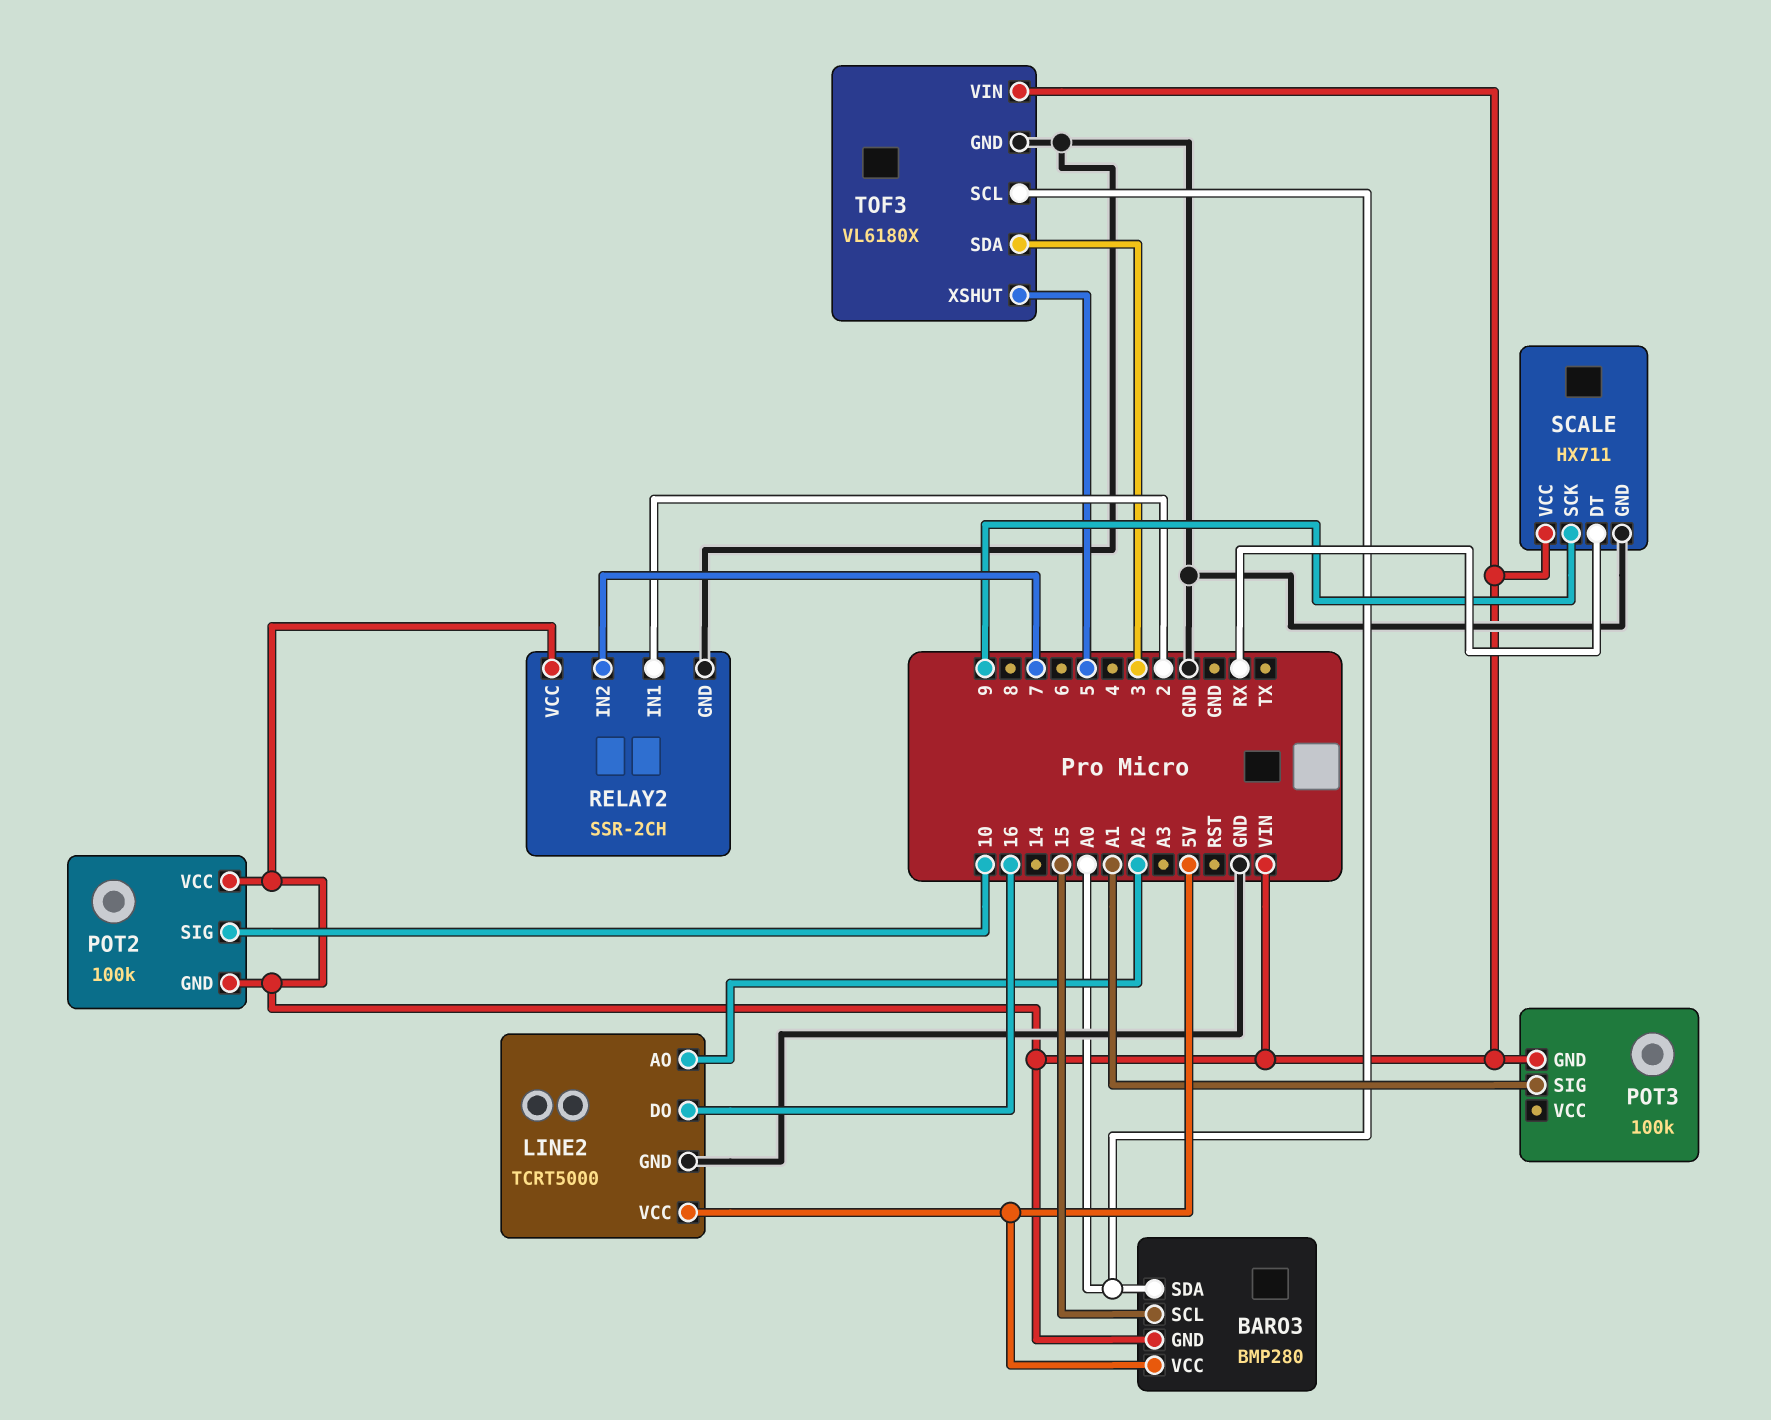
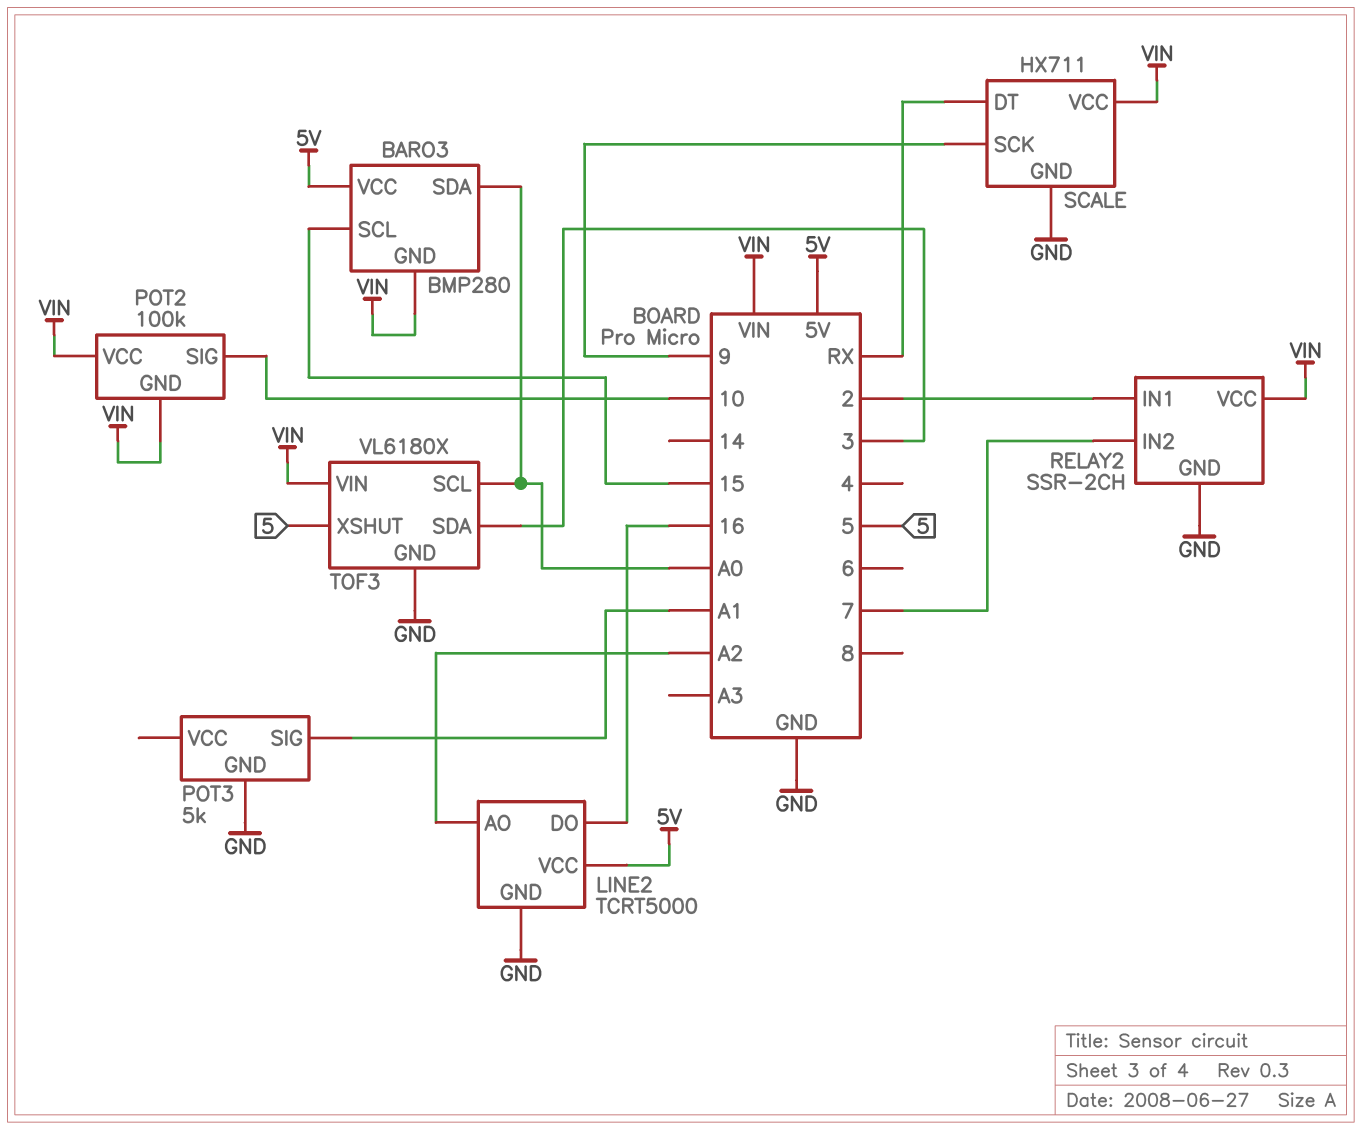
POT3: 100k -> 5k
POT3 pin GND: VIN -> GND

